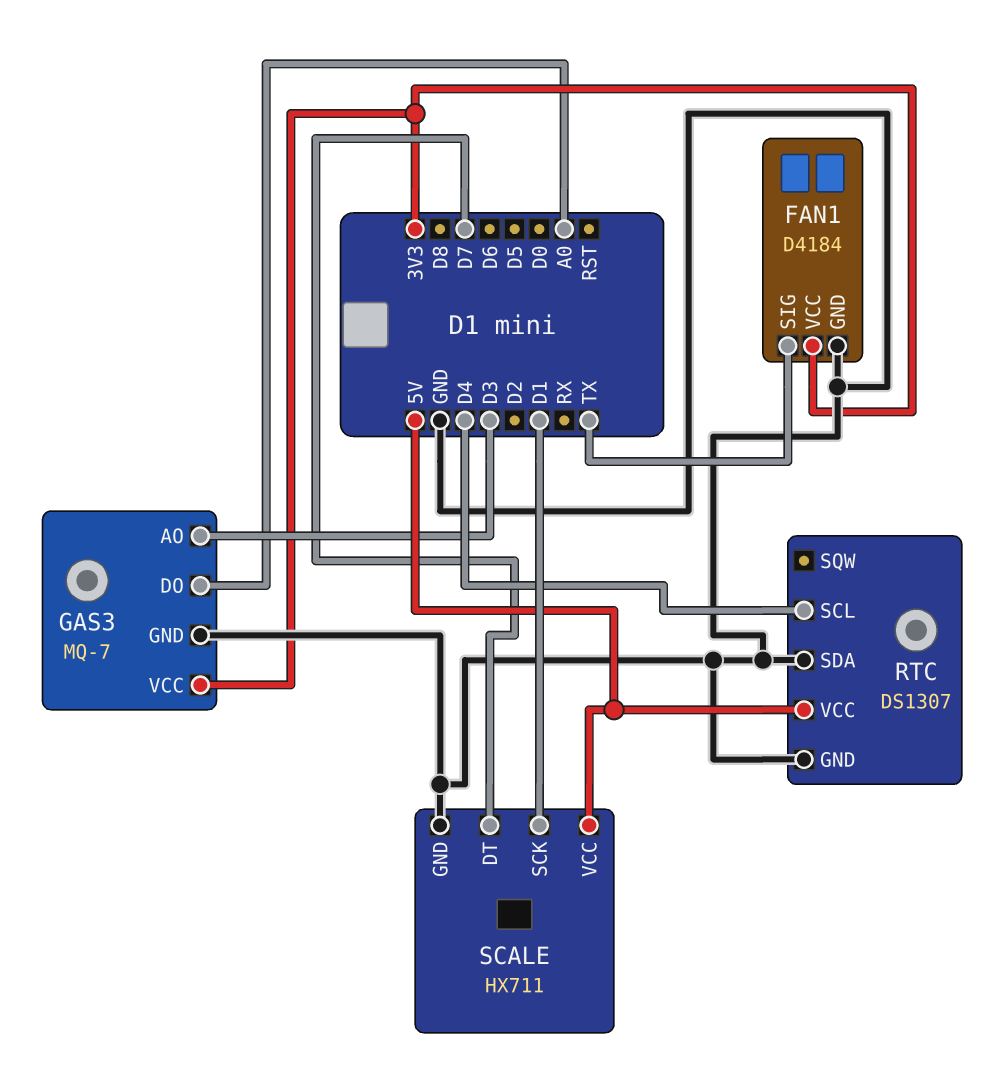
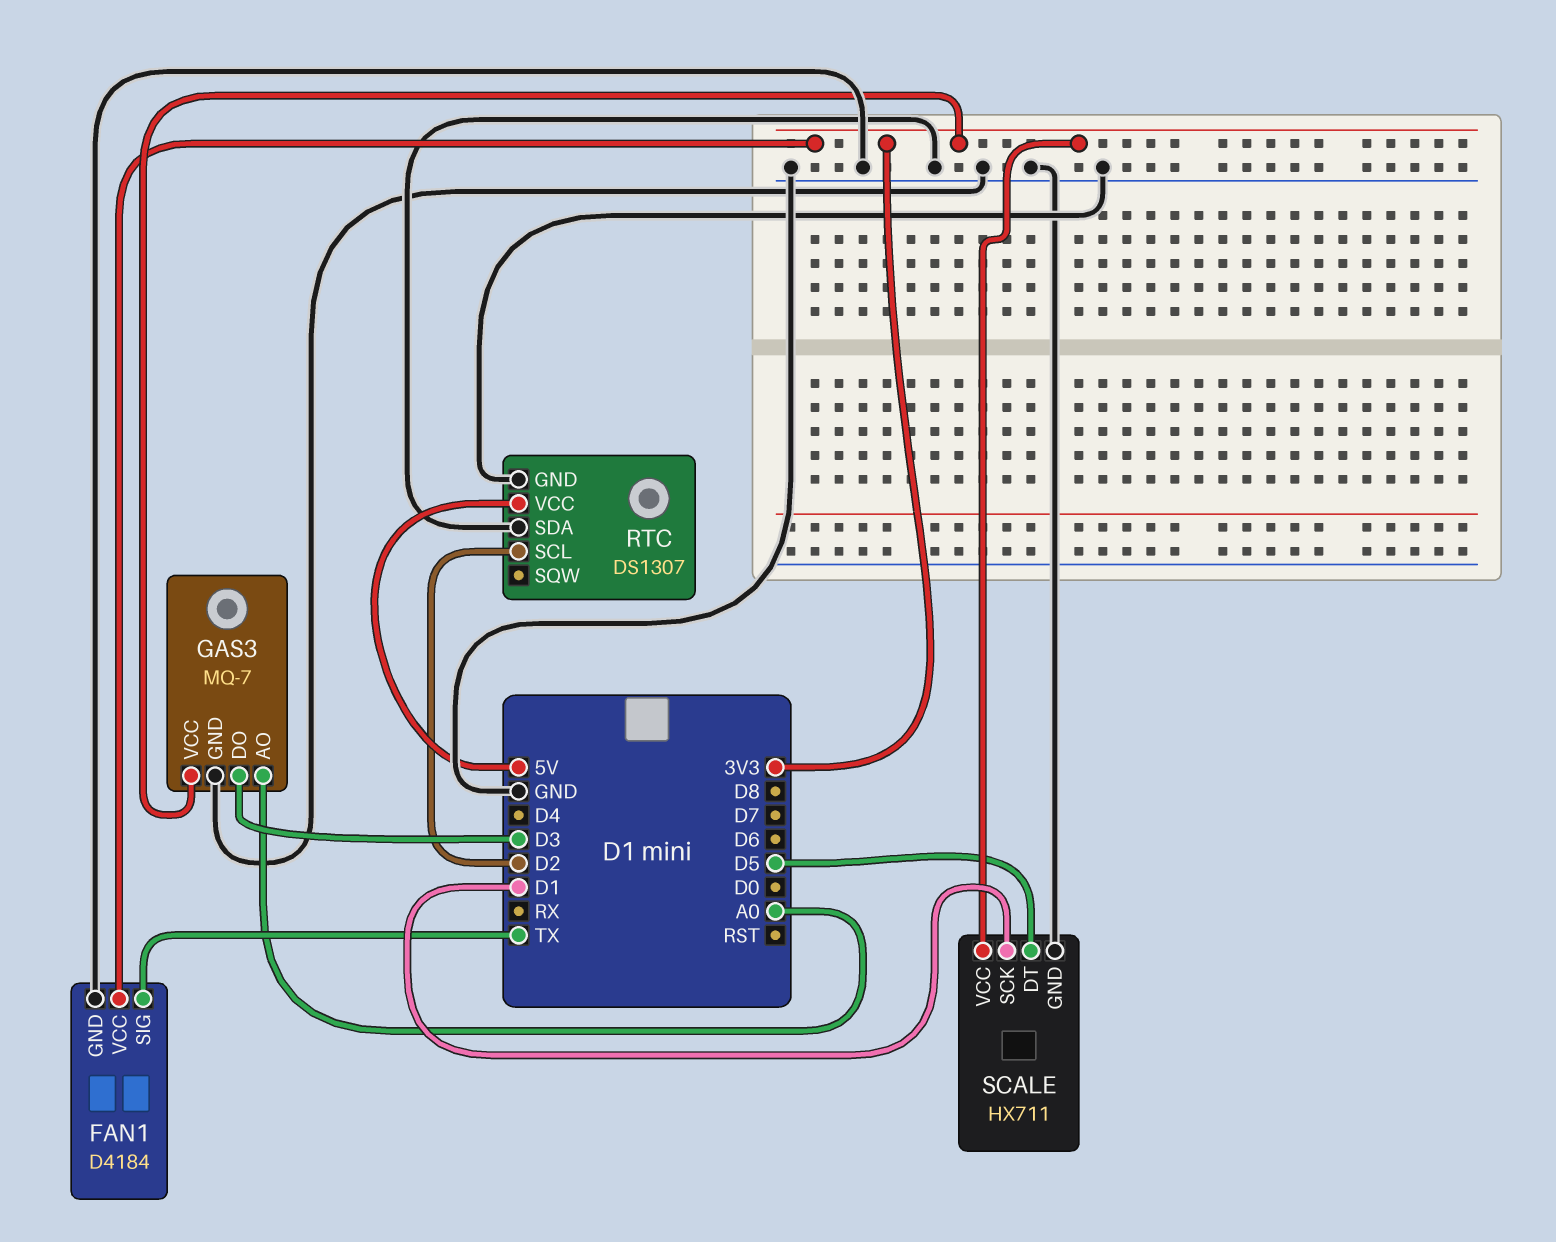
GAS3 pin AO: D3 -> A0
GAS3 pin DO: A0 -> D3
RTC pin SCL: D4 -> D2
SCALE pin DT: D7 -> D5
SCALE pin VCC: 5V -> 3V3

